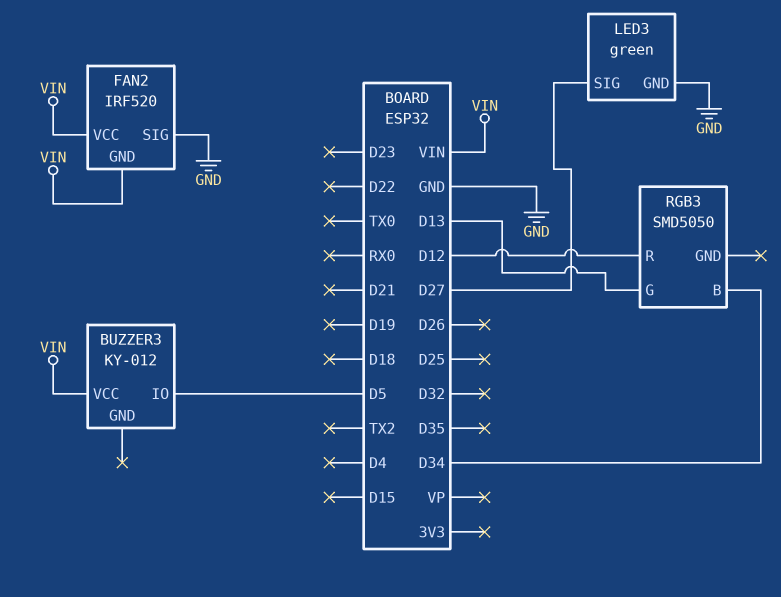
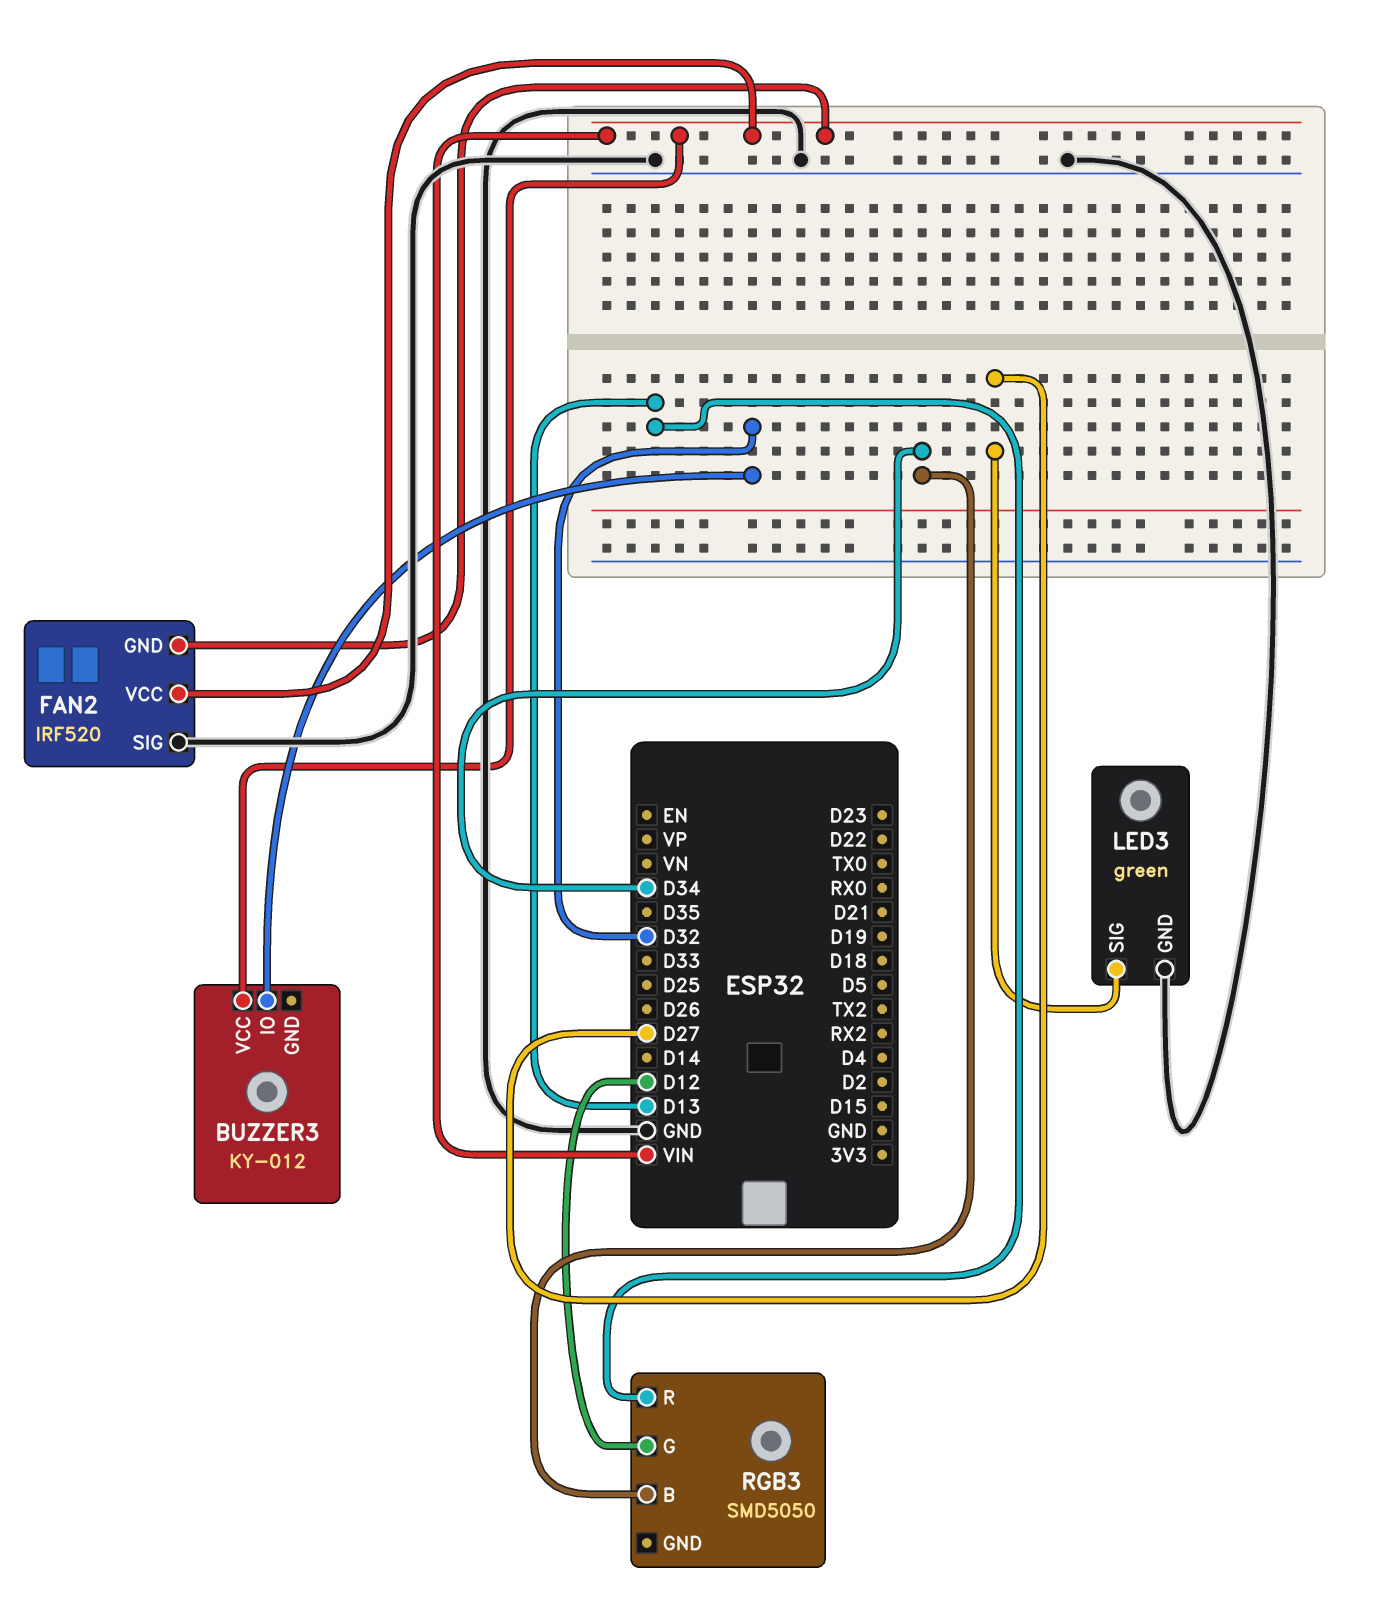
BUZZER3 pin IO: D5 -> D32
RGB3 pin G: D13 -> D12
RGB3 pin R: D12 -> D13

